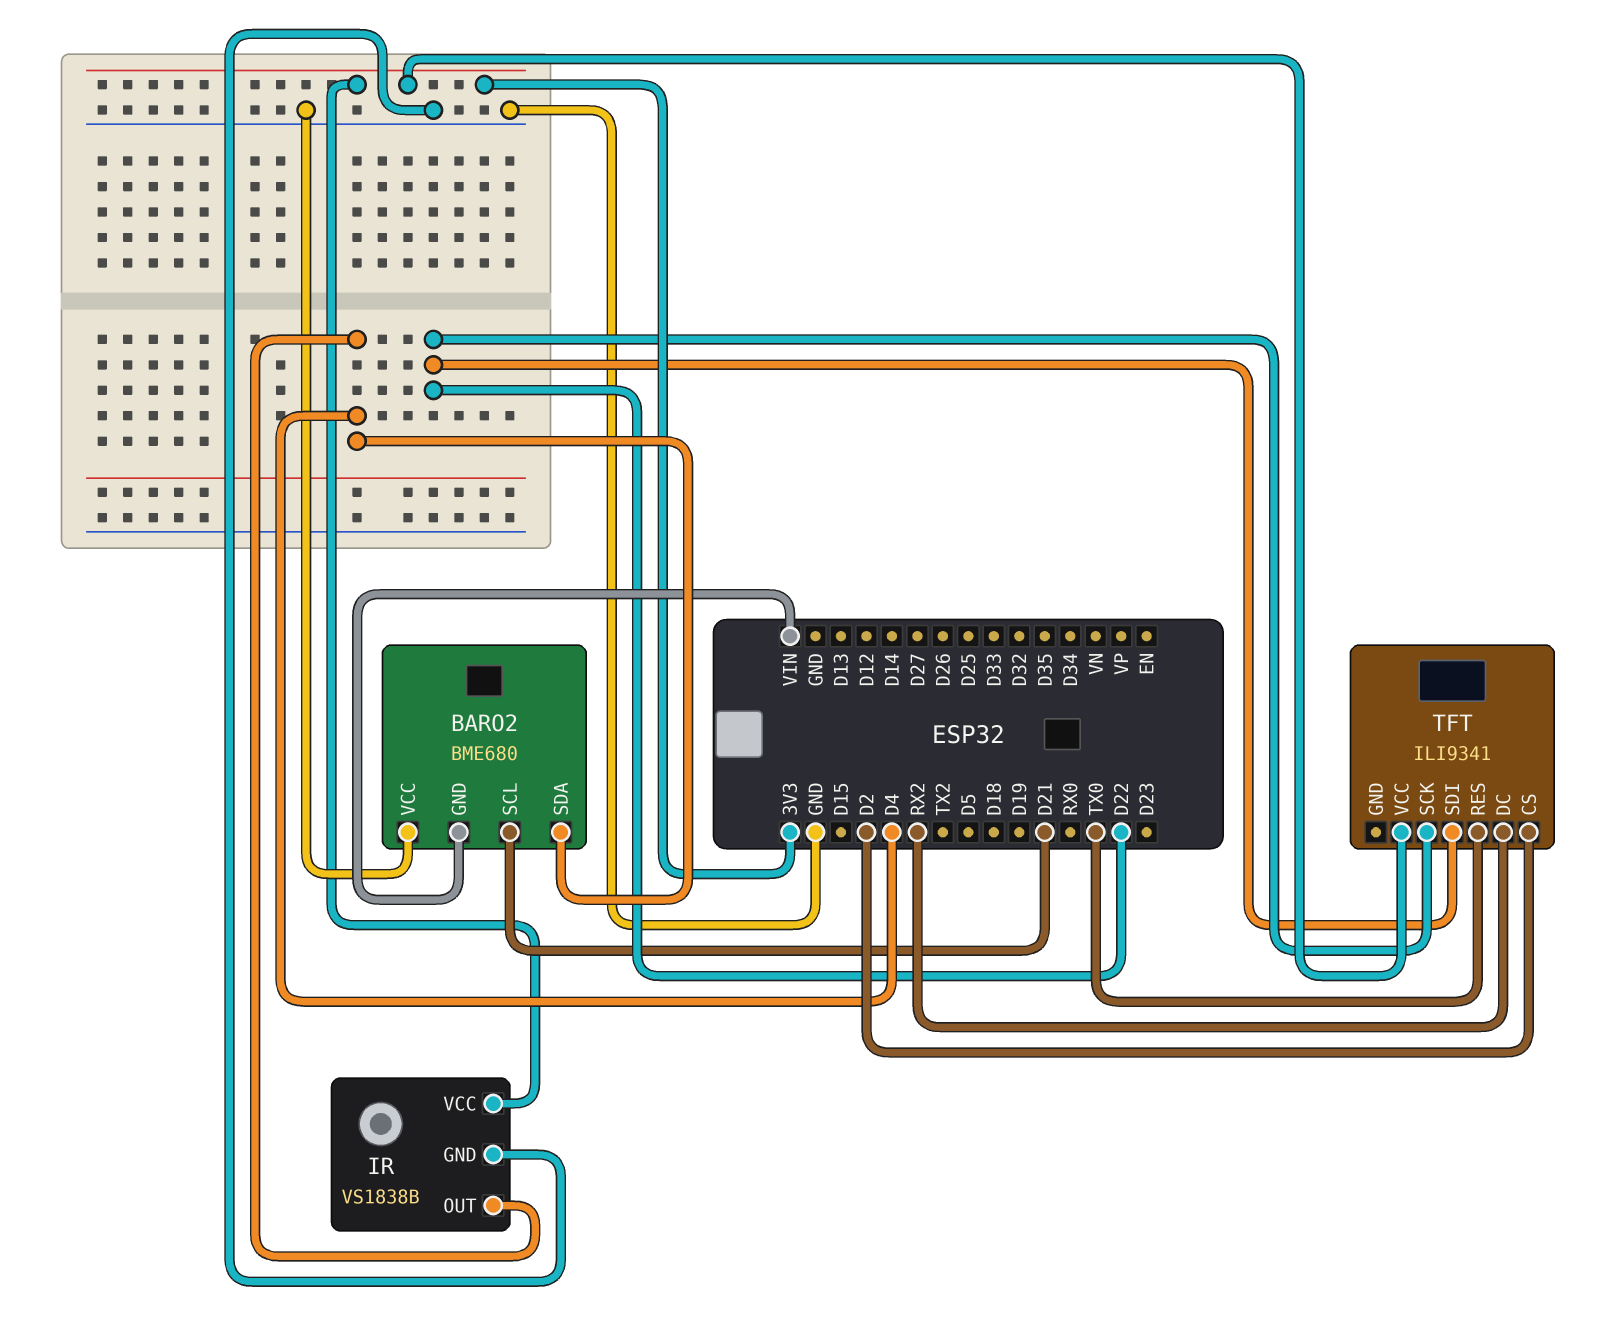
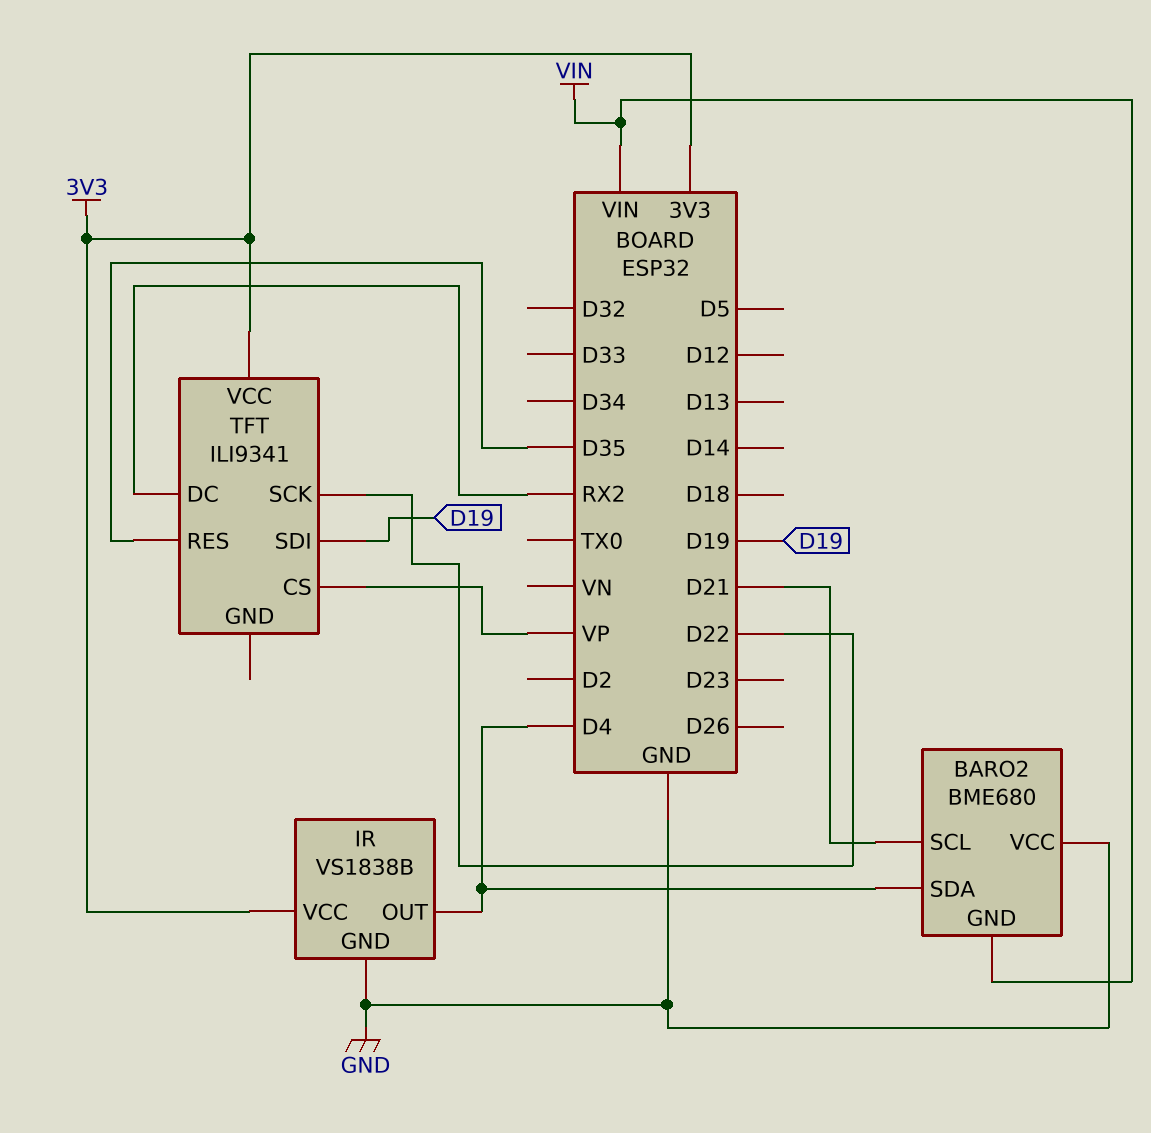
TFT pin CS: D2 -> VP
TFT pin RES: TX0 -> D35
TFT pin SDI: D22 -> D19

